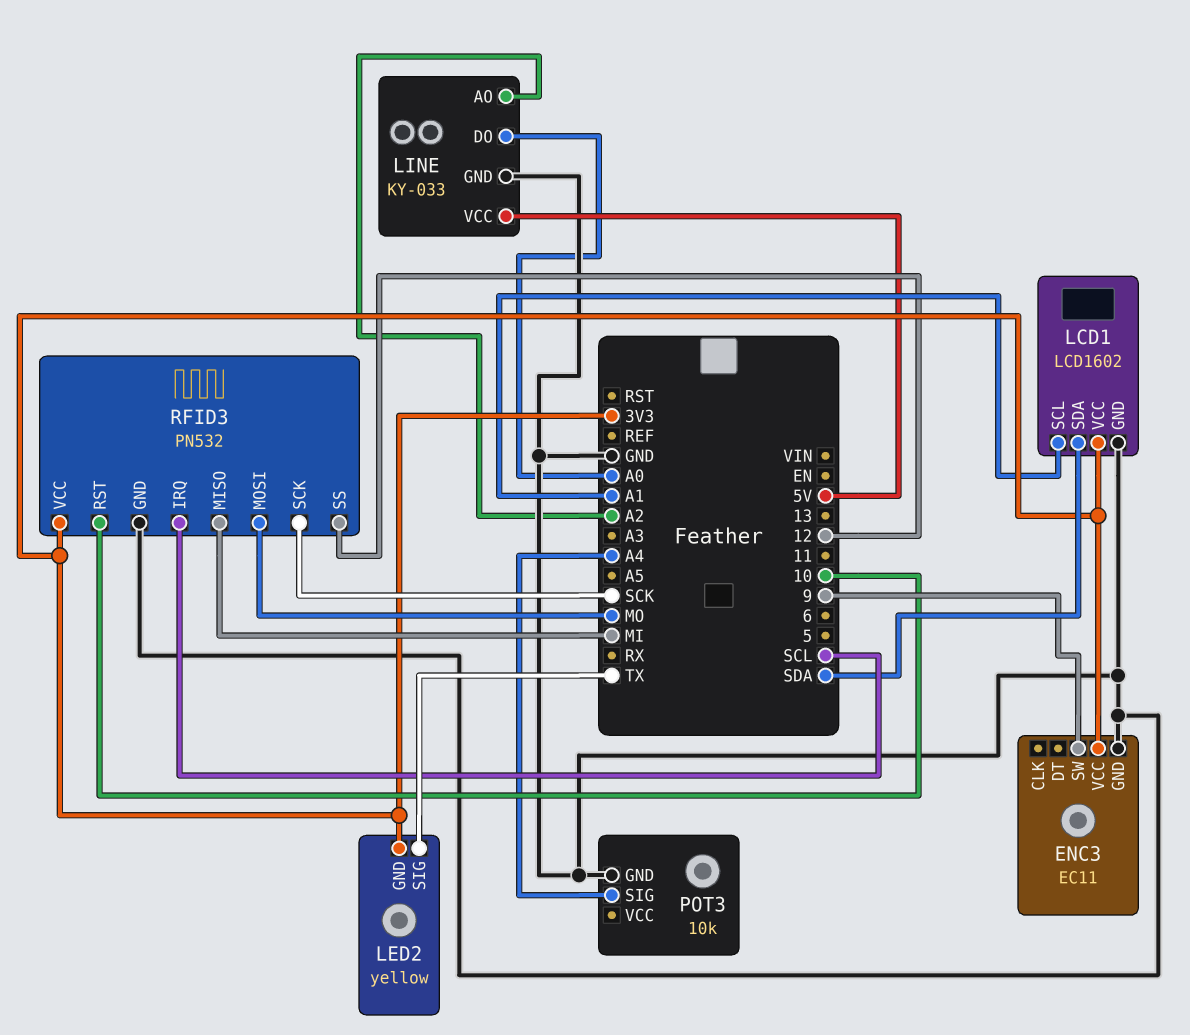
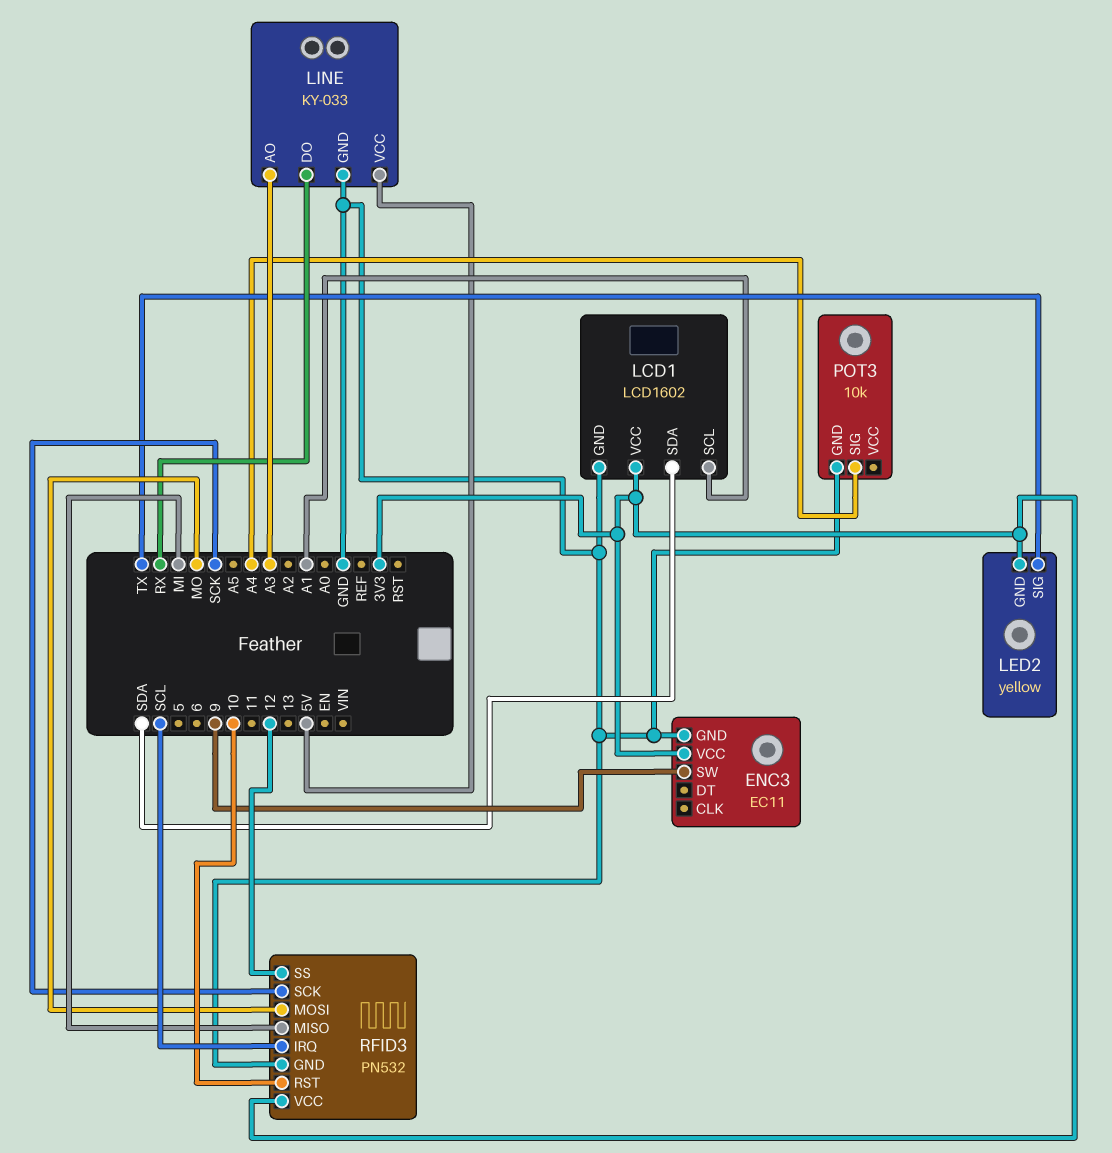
LINE pin AO: A2 -> A3
LINE pin DO: A0 -> RX

